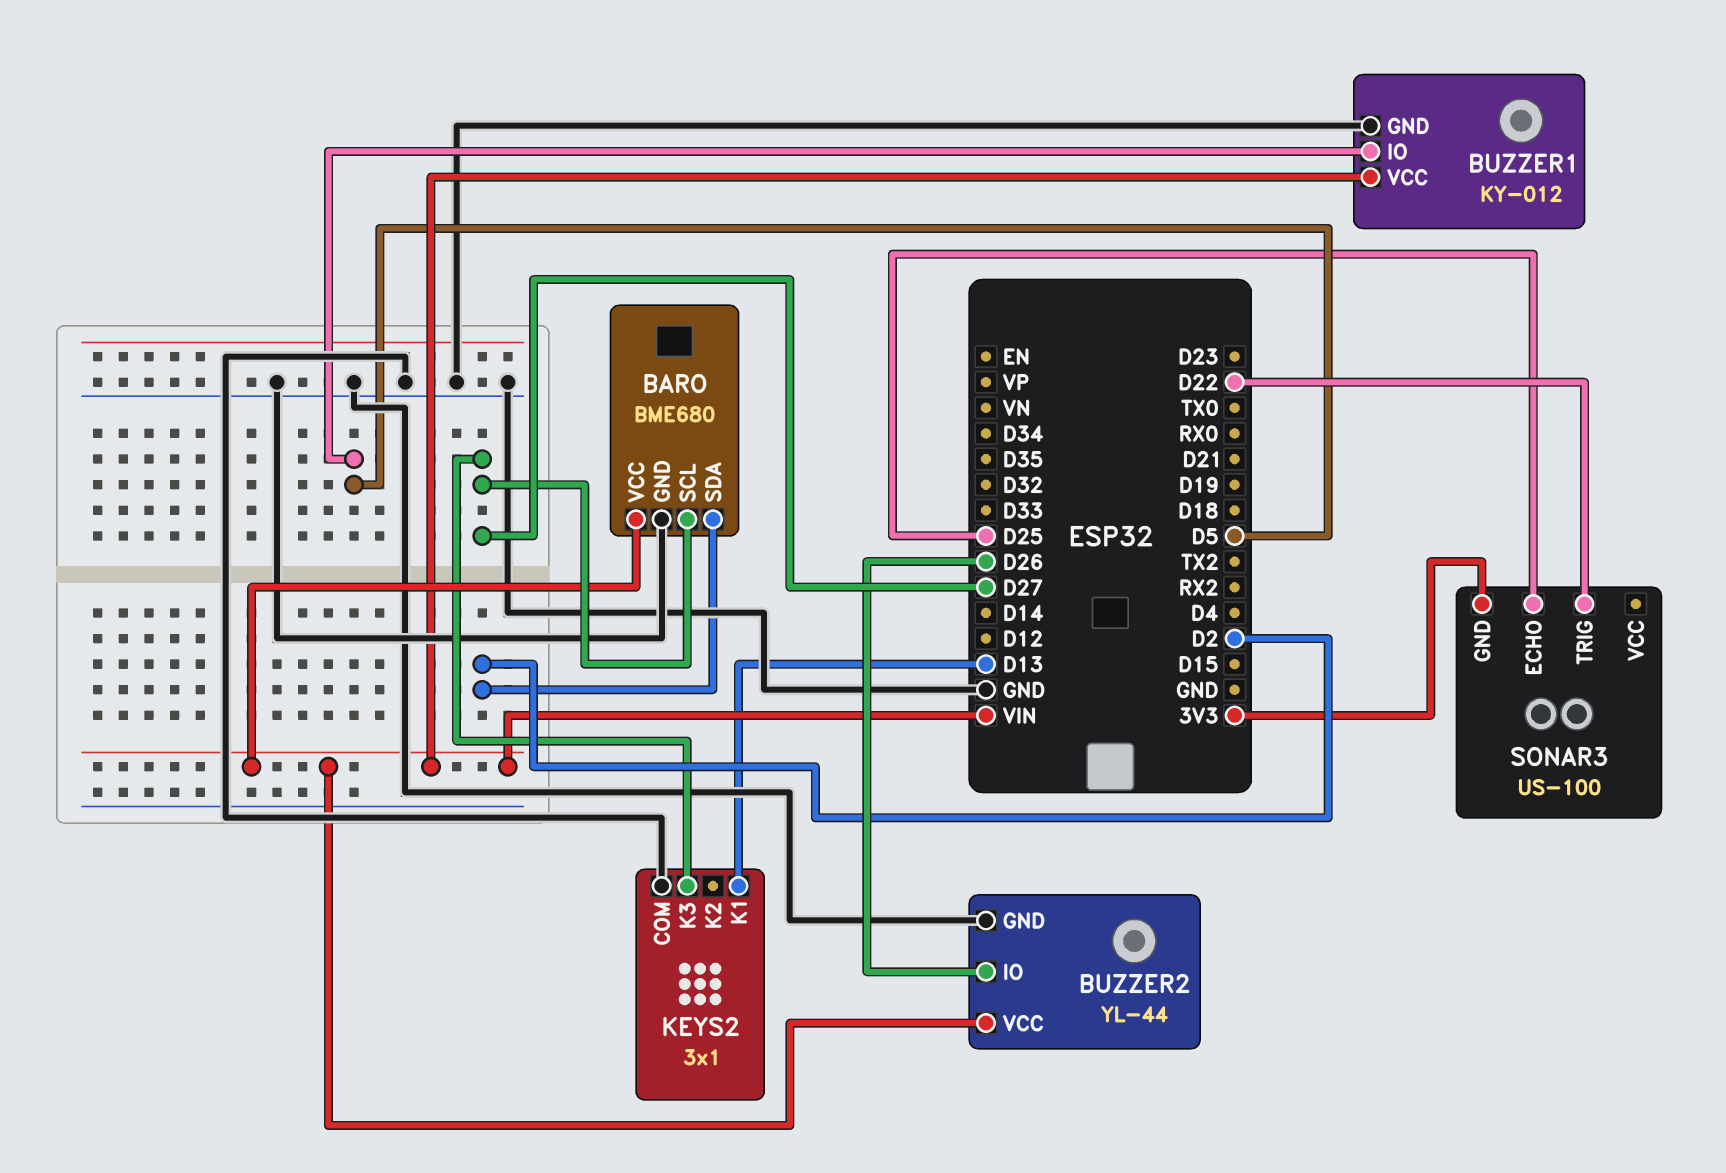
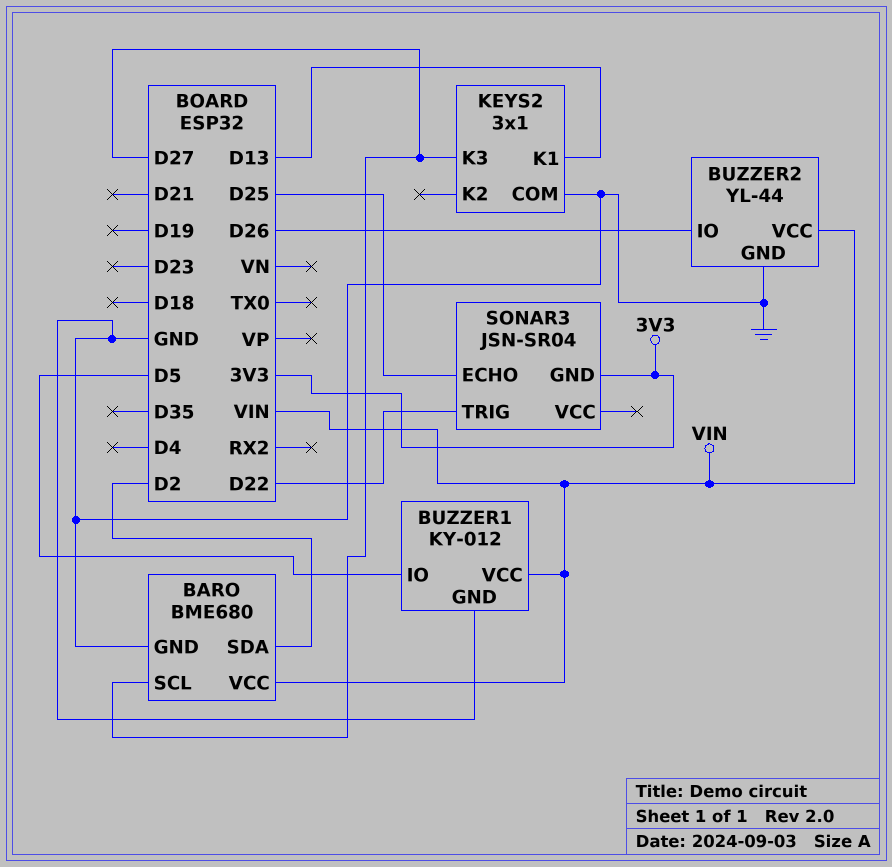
SONAR3: US-100 -> JSN-SR04

